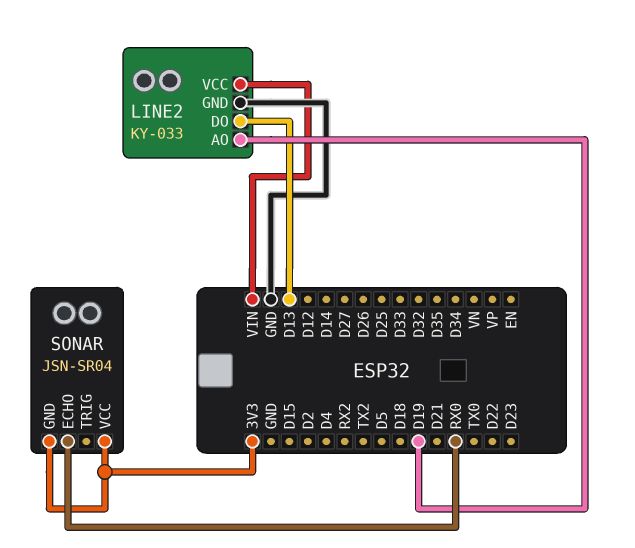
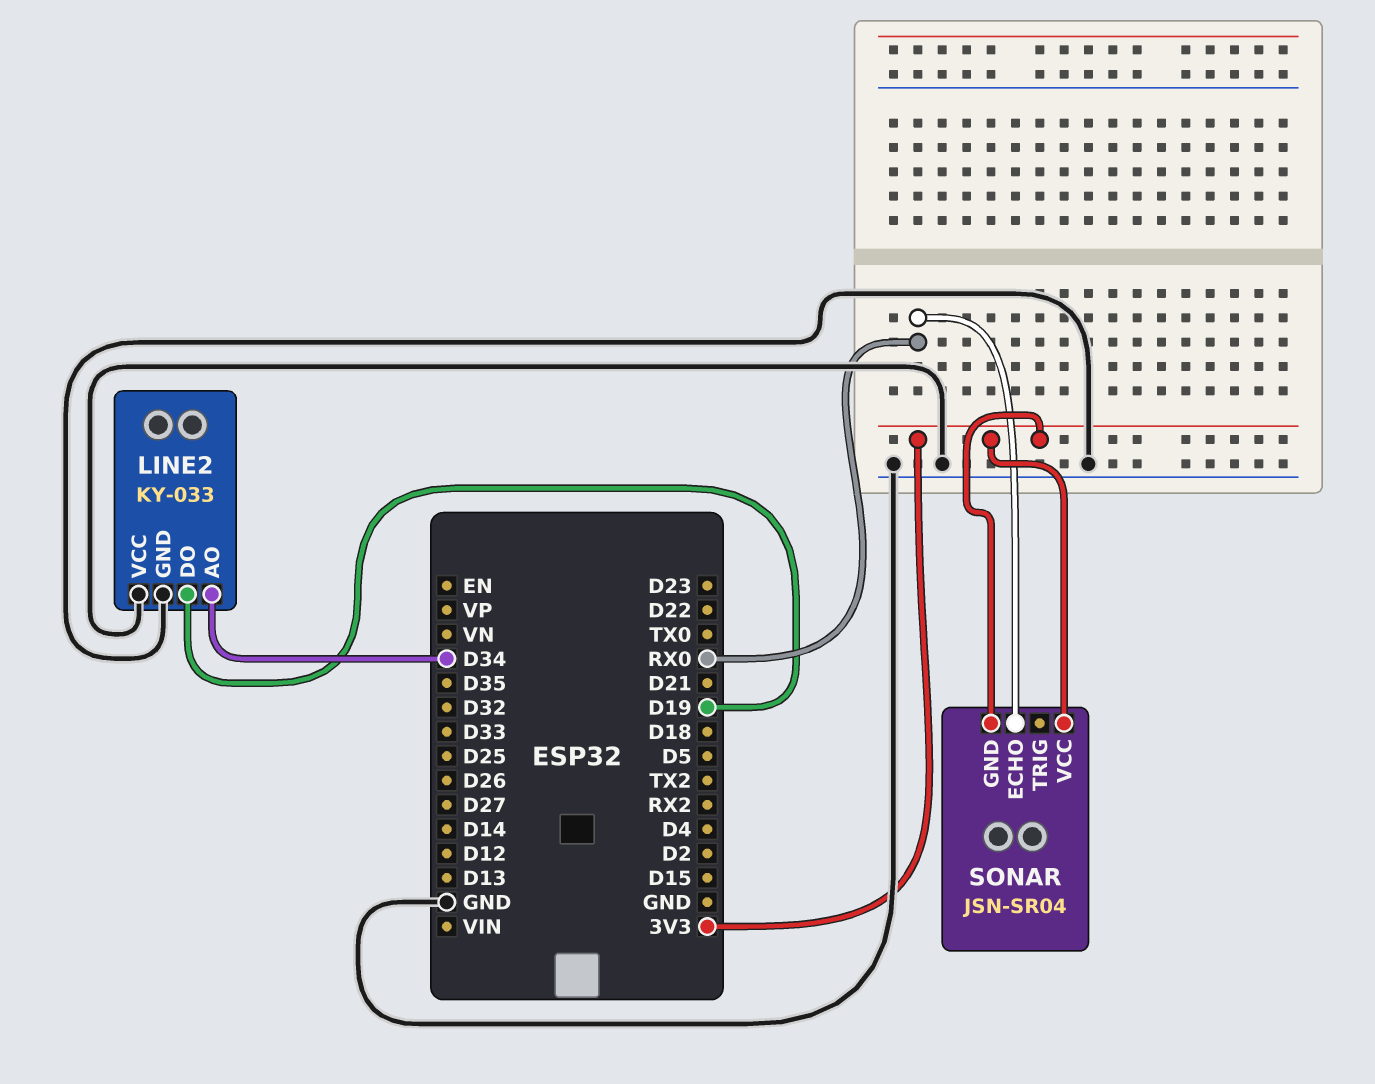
LINE2 pin AO: D19 -> D34
LINE2 pin DO: D13 -> D19
LINE2 pin VCC: VIN -> GND

